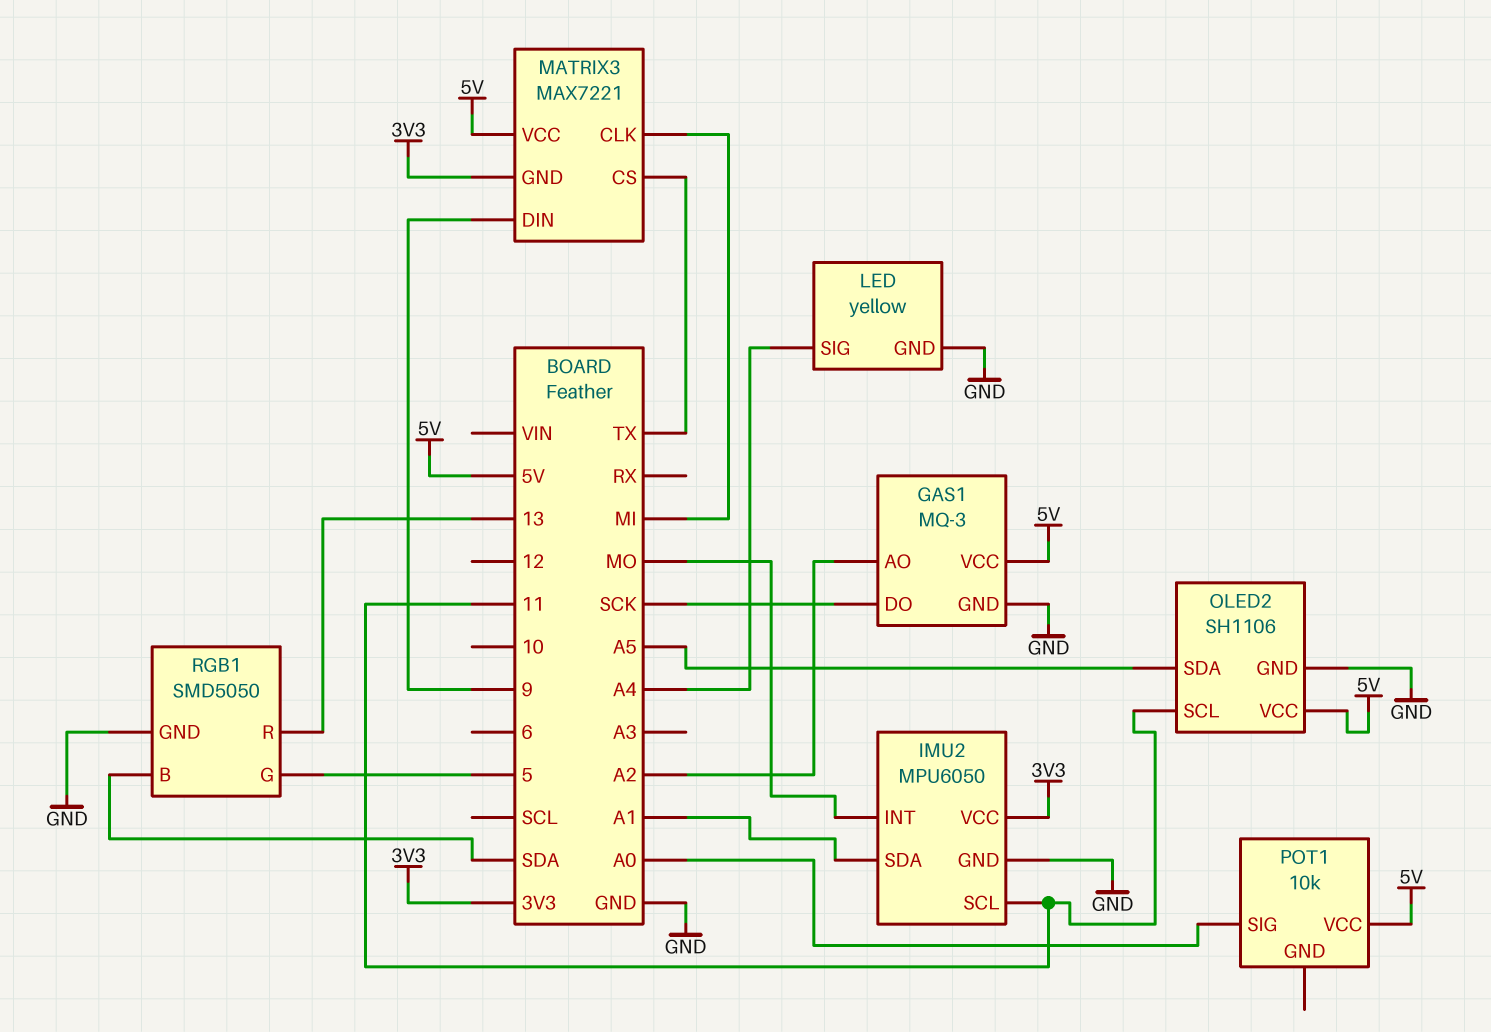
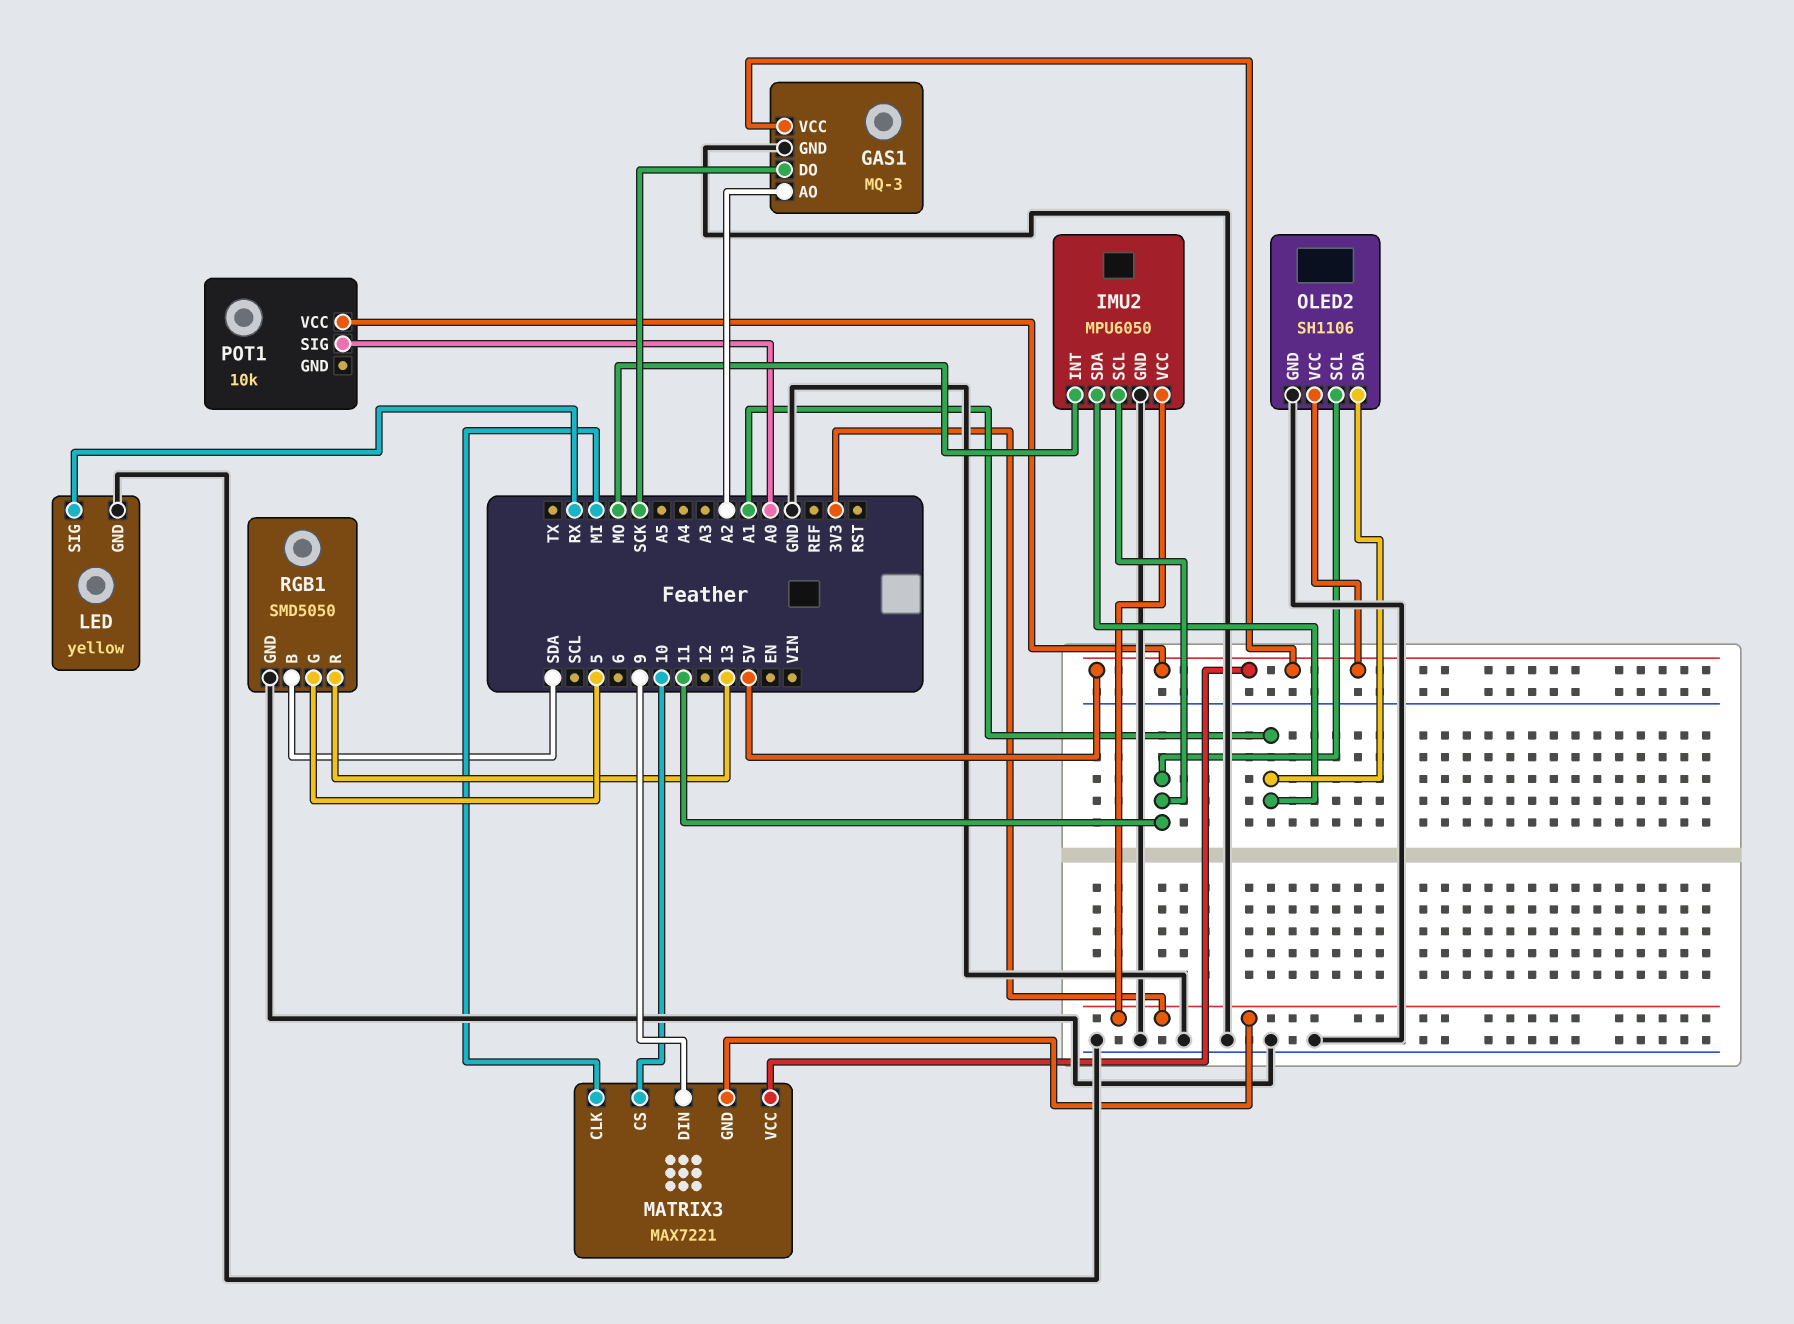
LED pin SIG: A4 -> RX
MATRIX3 pin CS: TX -> 10
OLED2 pin SDA: A5 -> A1

